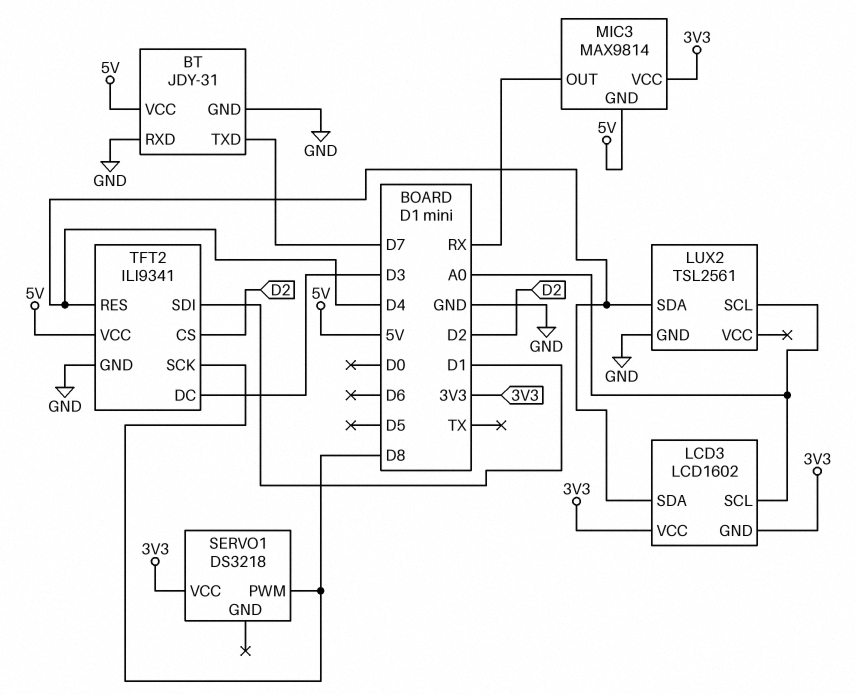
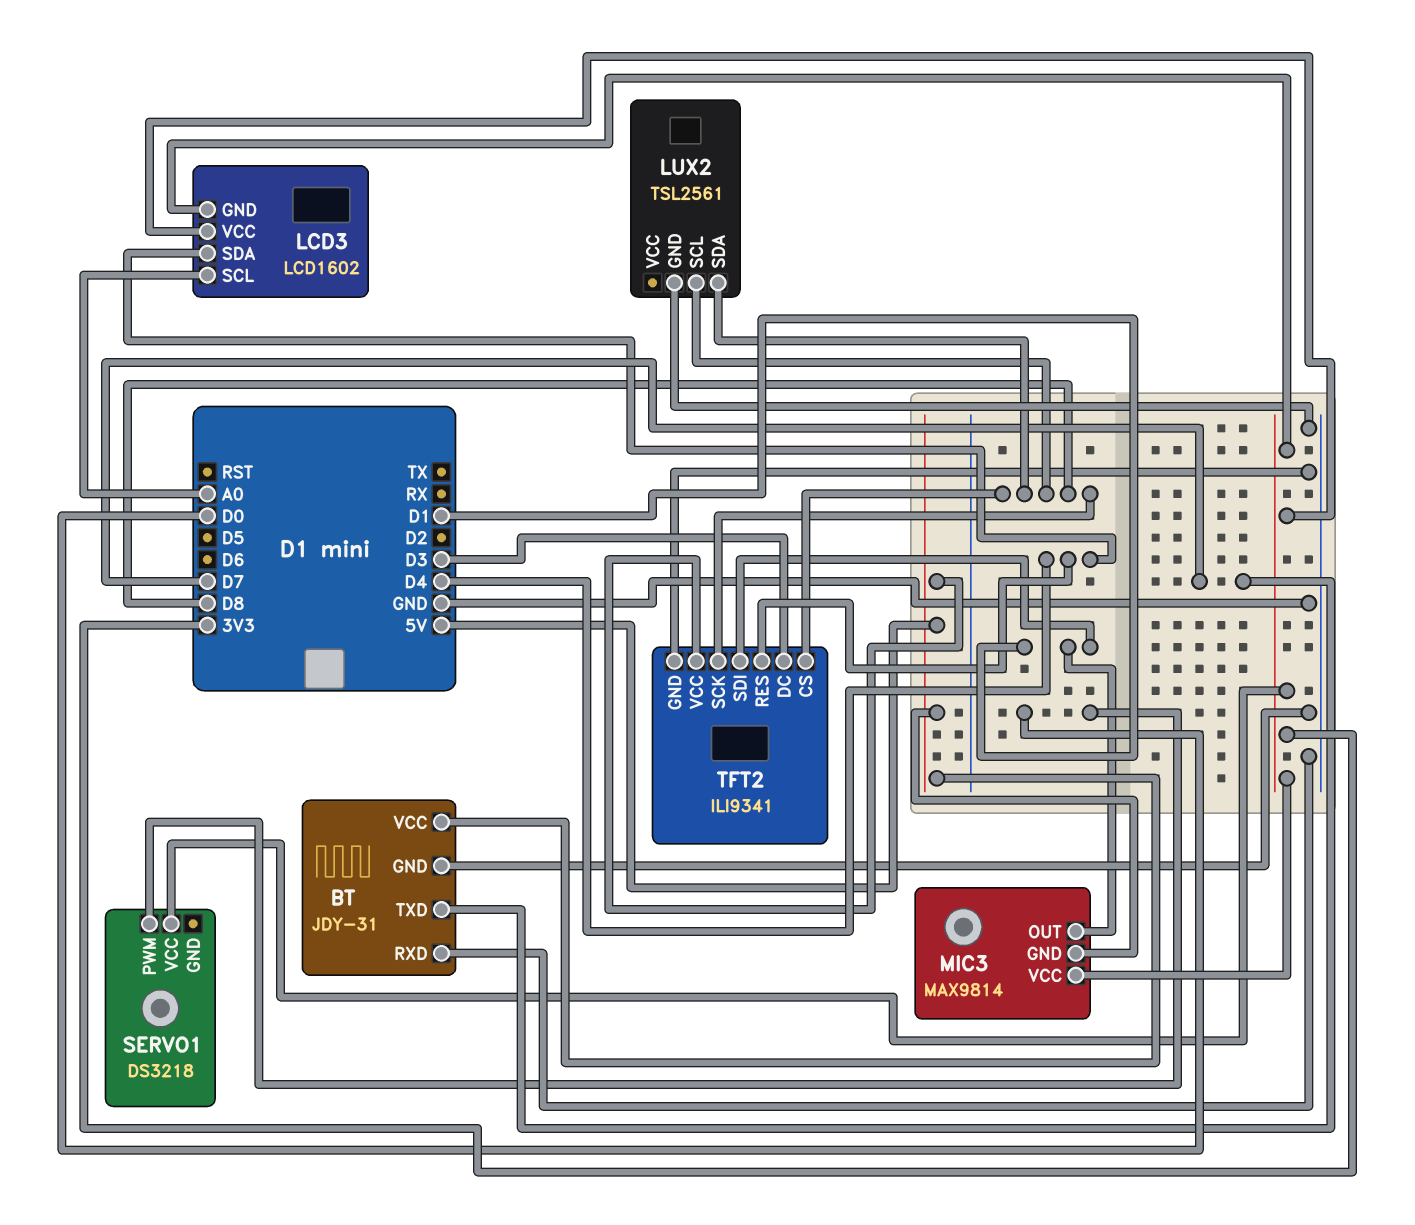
LUX2 pin SCL: A0 -> D8
LUX2 pin SDA: D4 -> D8
MIC3 pin OUT: RX -> D1
SERVO1 pin PWM: D8 -> D0
TFT2 pin CS: D2 -> D8

